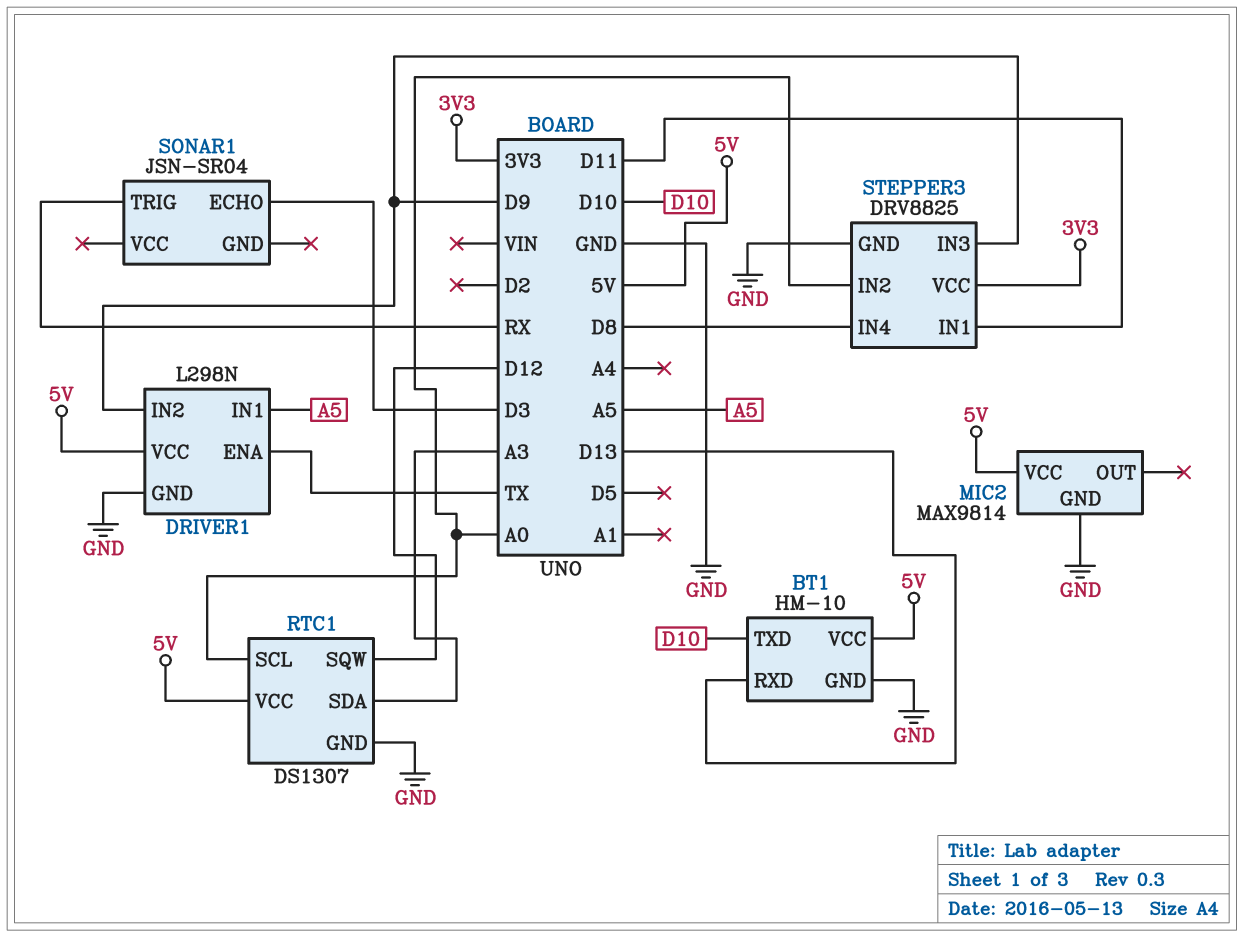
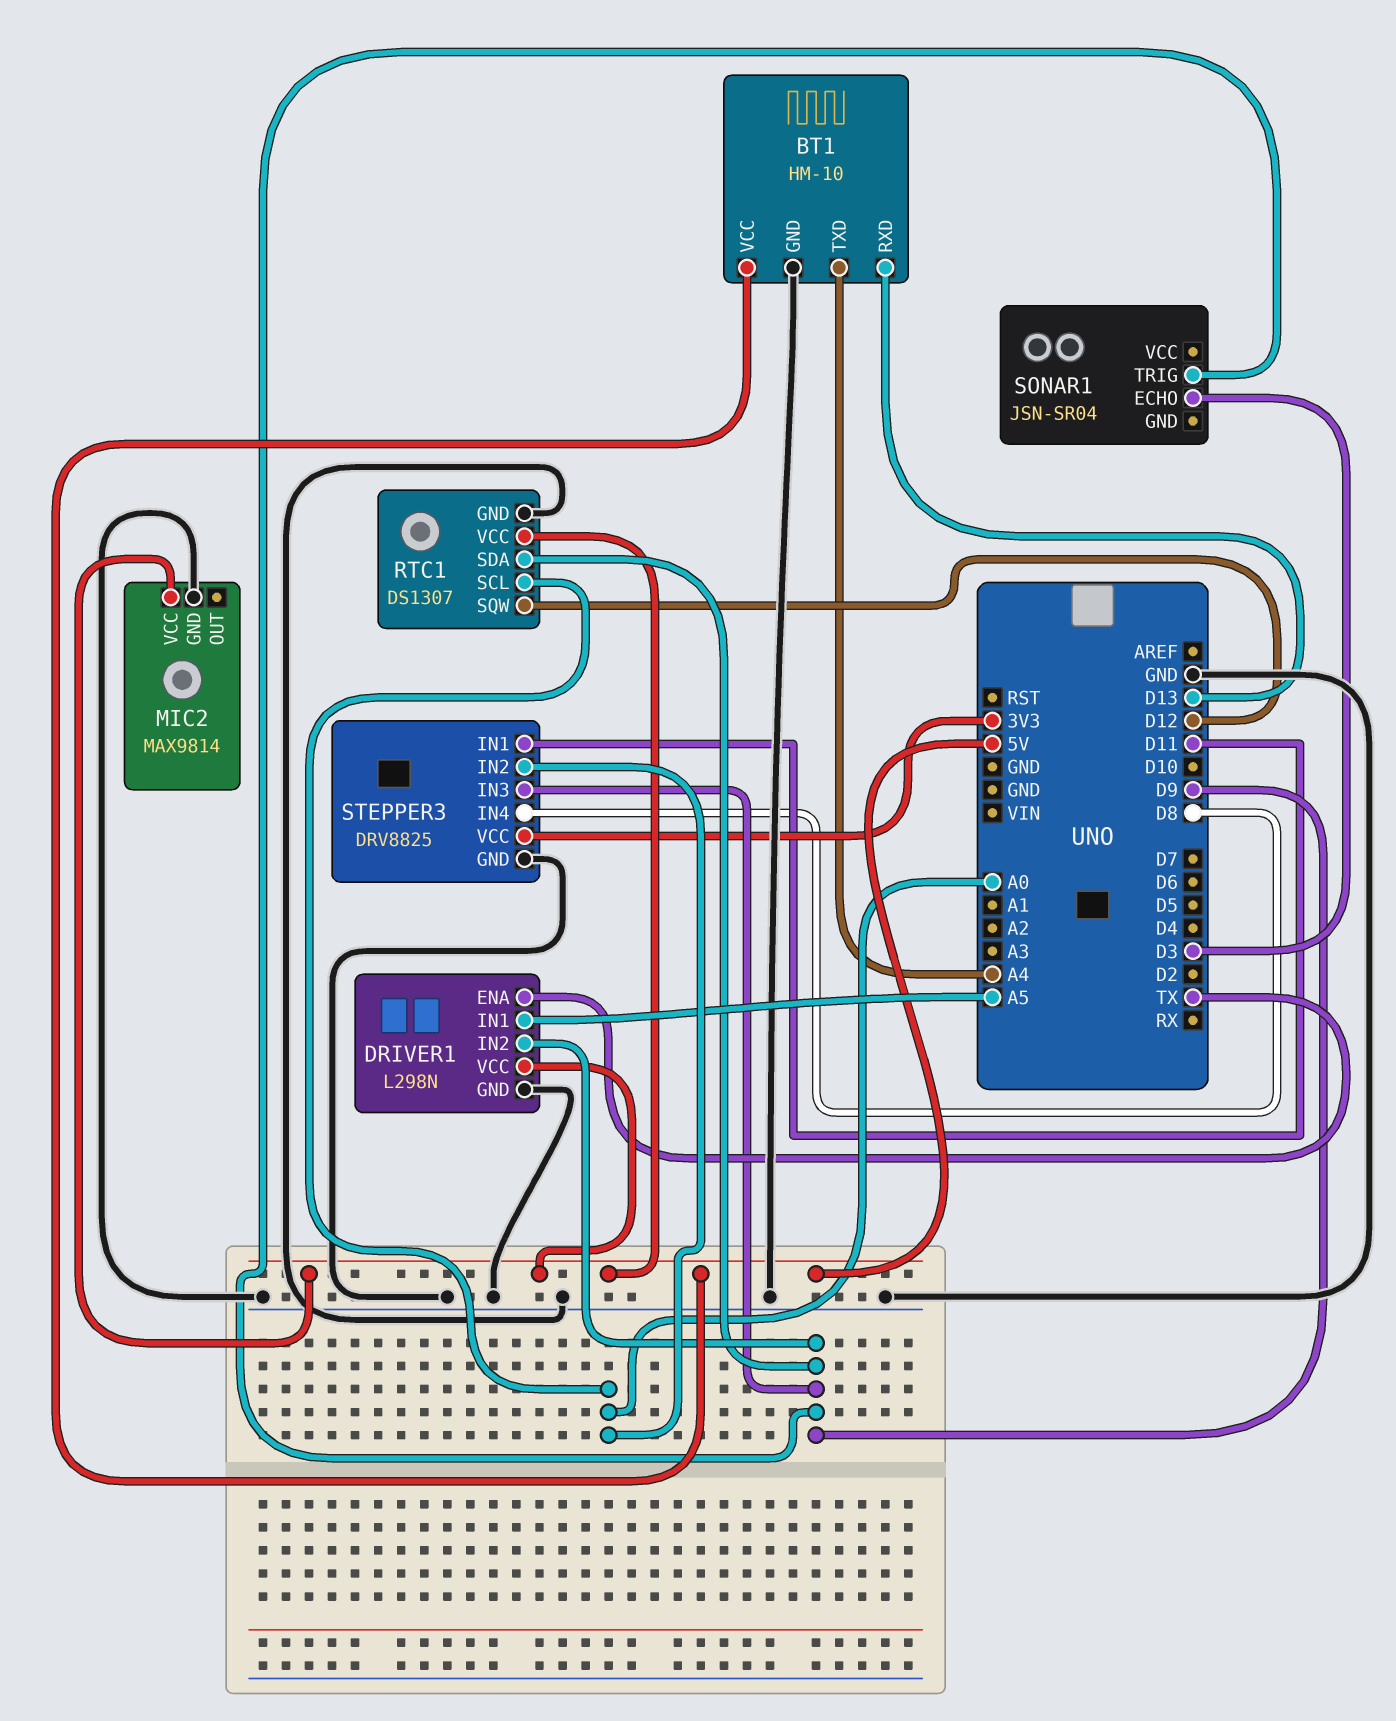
BT1 pin TXD: D10 -> A4
RTC1 pin SDA: A3 -> D9
SONAR1 pin TRIG: RX -> D9

